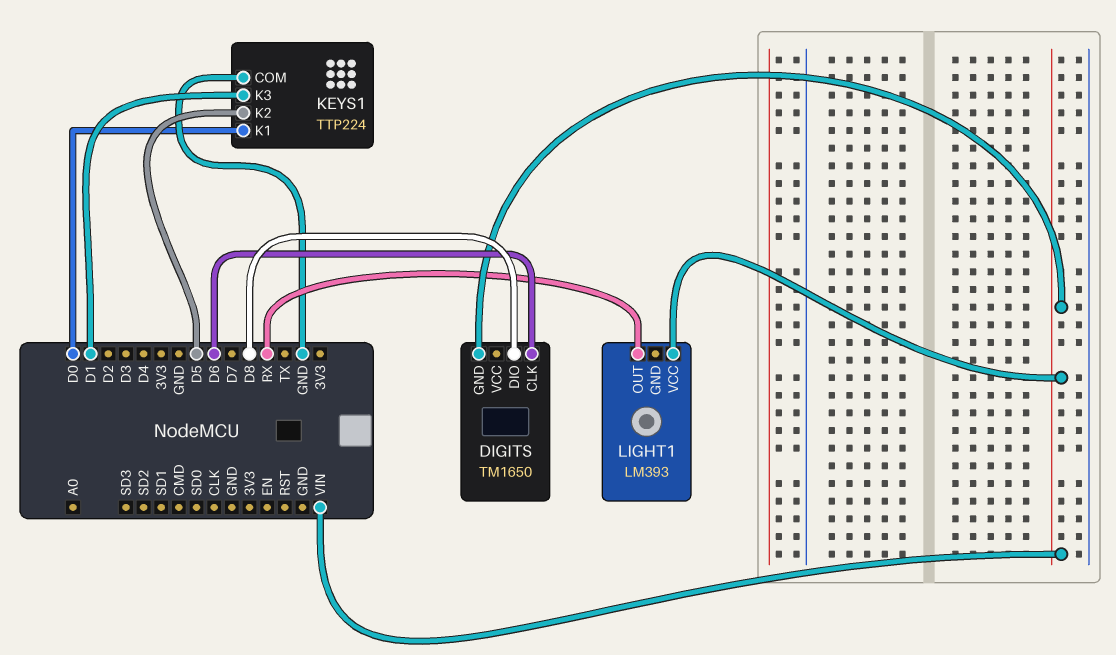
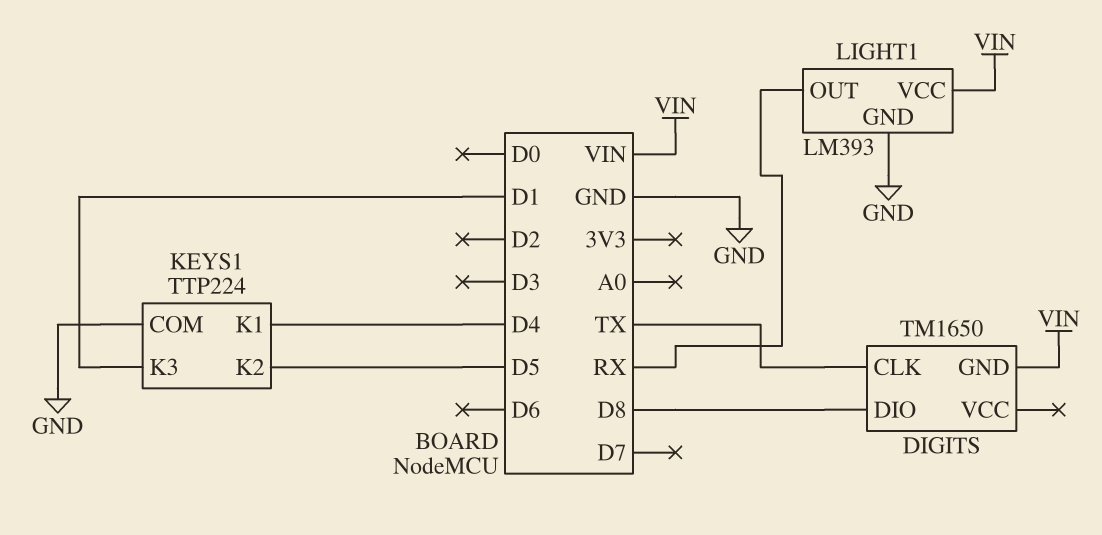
DIGITS pin CLK: D6 -> TX
KEYS1 pin K1: D0 -> D4
LIGHT1 pin GND: none -> GND

